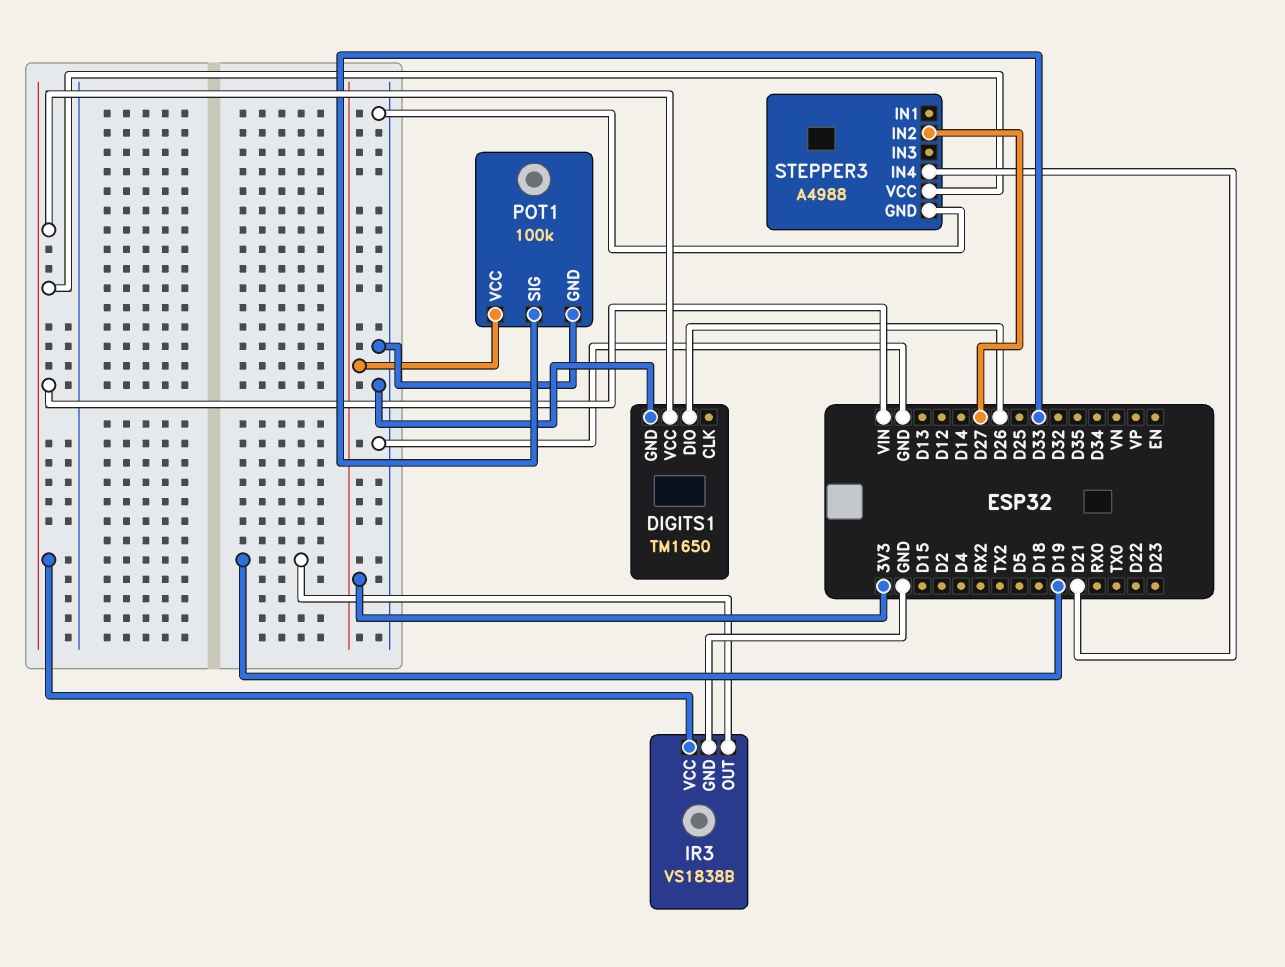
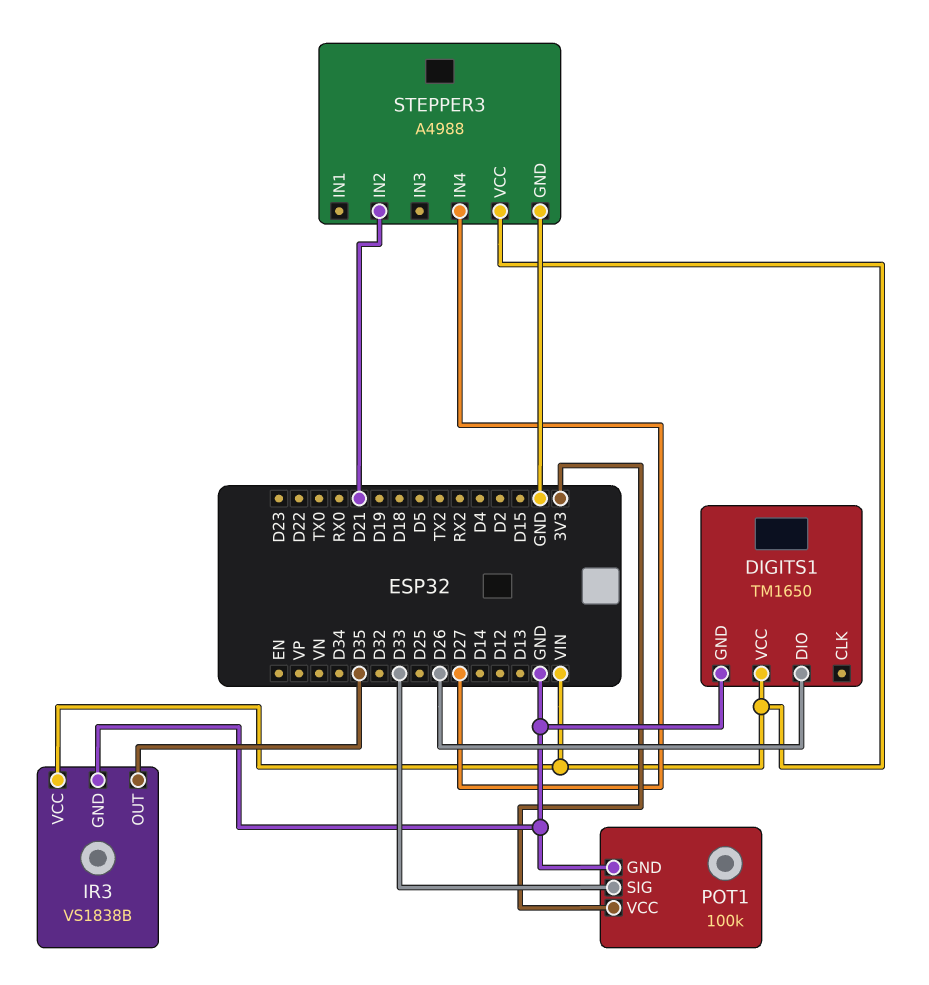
IR3 pin OUT: D19 -> D35
STEPPER3 pin IN2: D27 -> D21
STEPPER3 pin IN4: D21 -> D27

